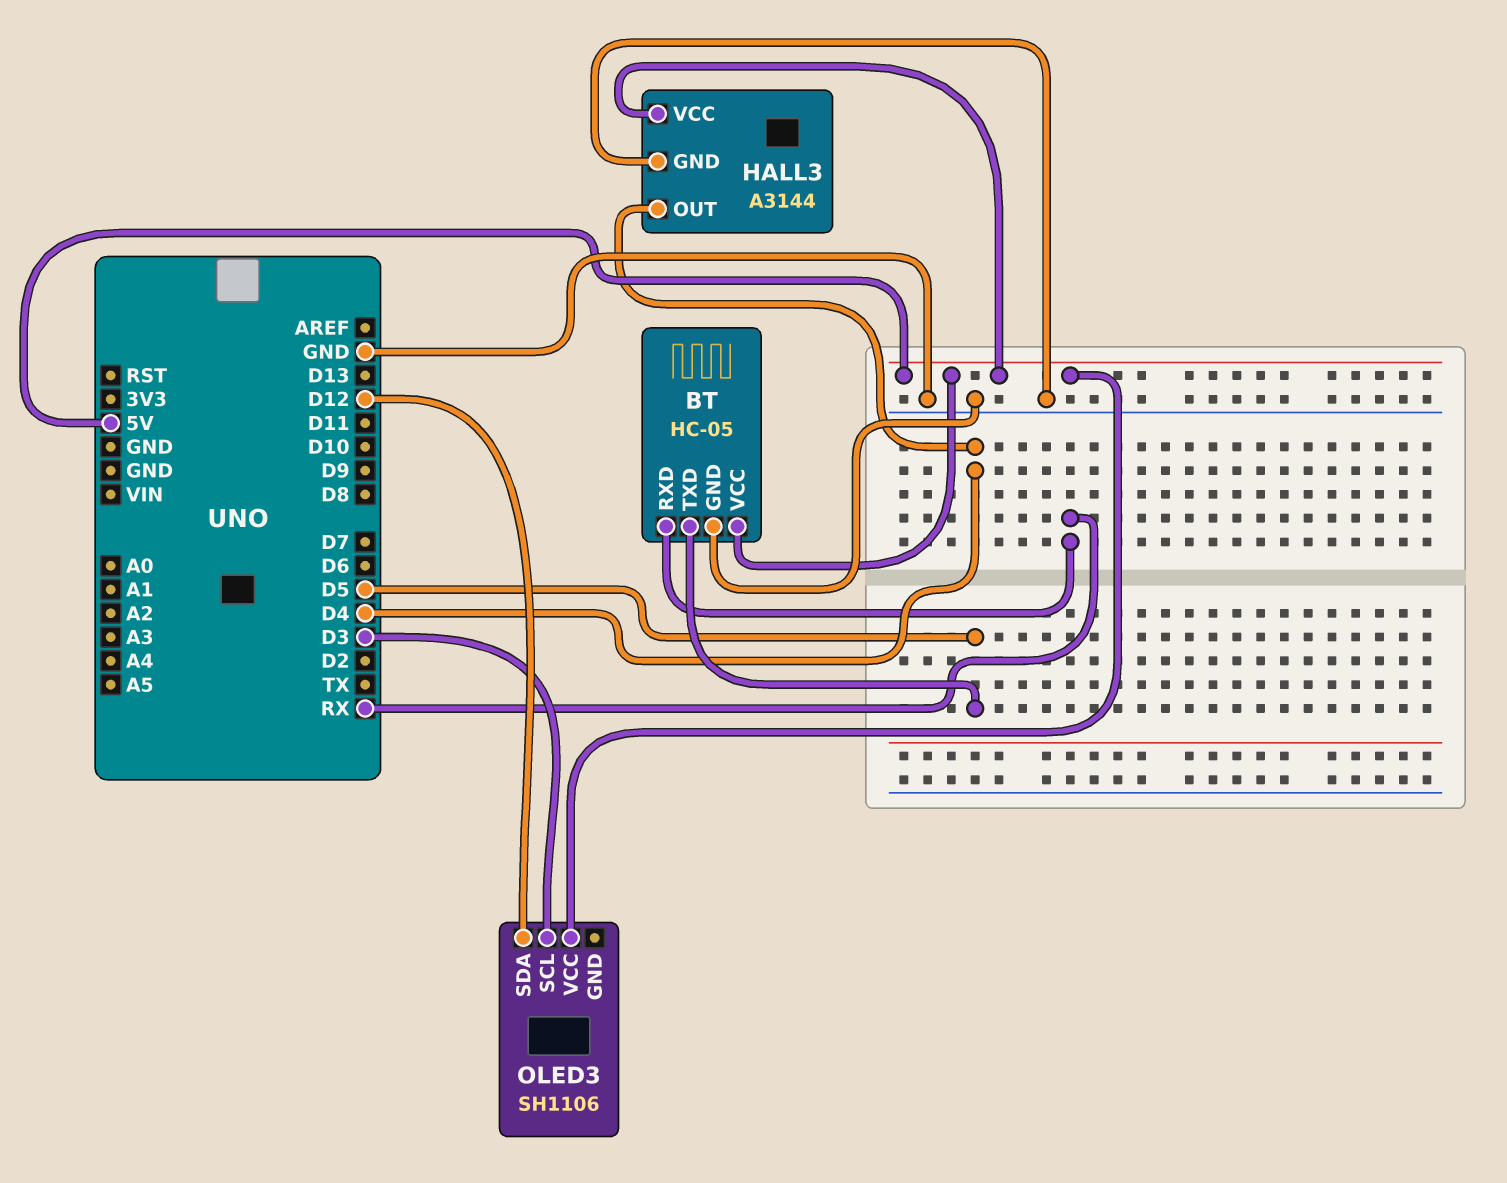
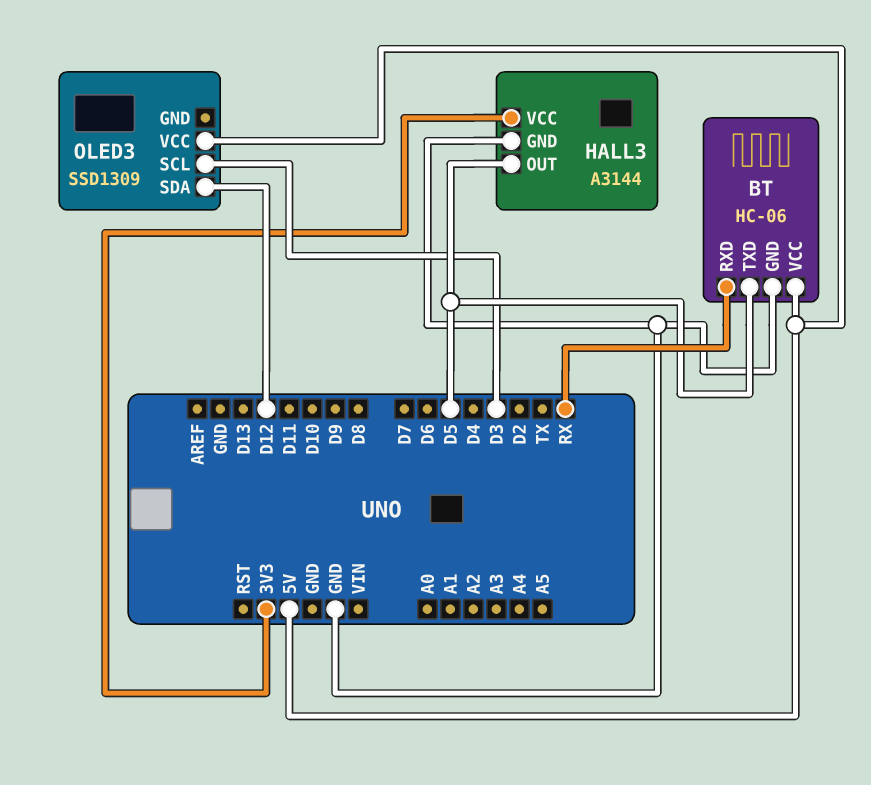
BT: HC-05 -> HC-06
HALL3 pin OUT: D4 -> D5
HALL3 pin VCC: 5V -> 3V3
OLED3: SH1106 -> SSD1309

